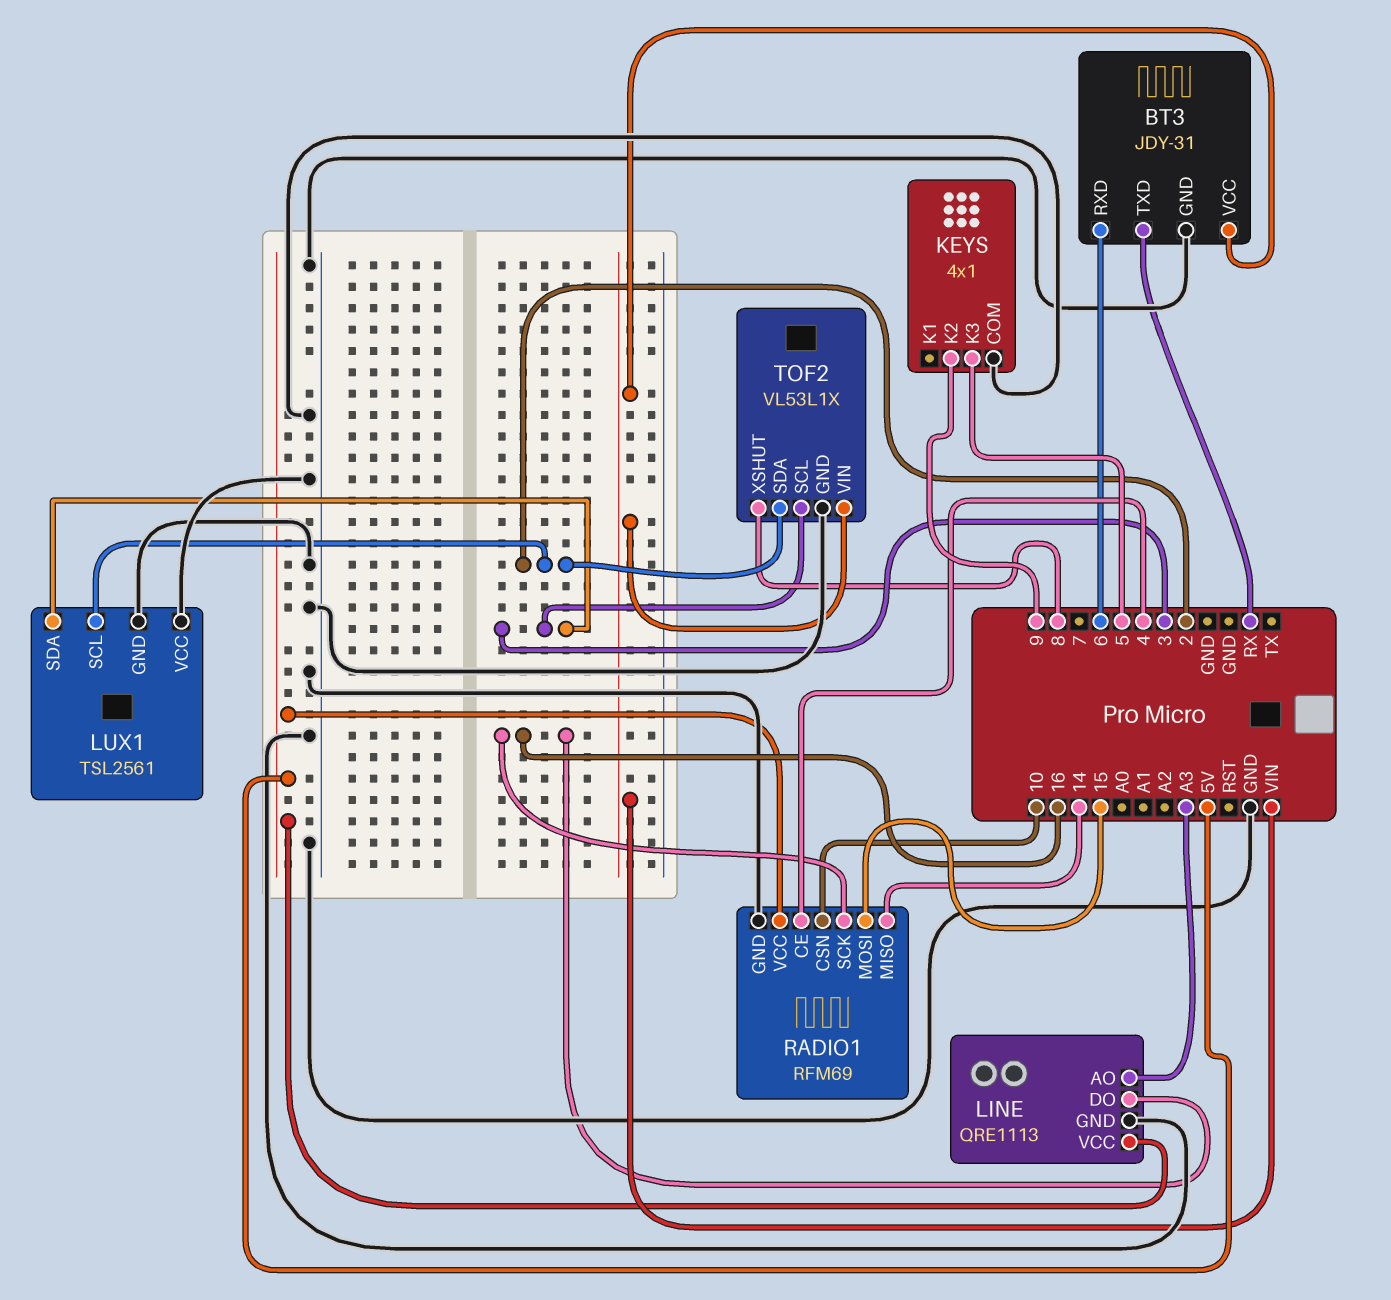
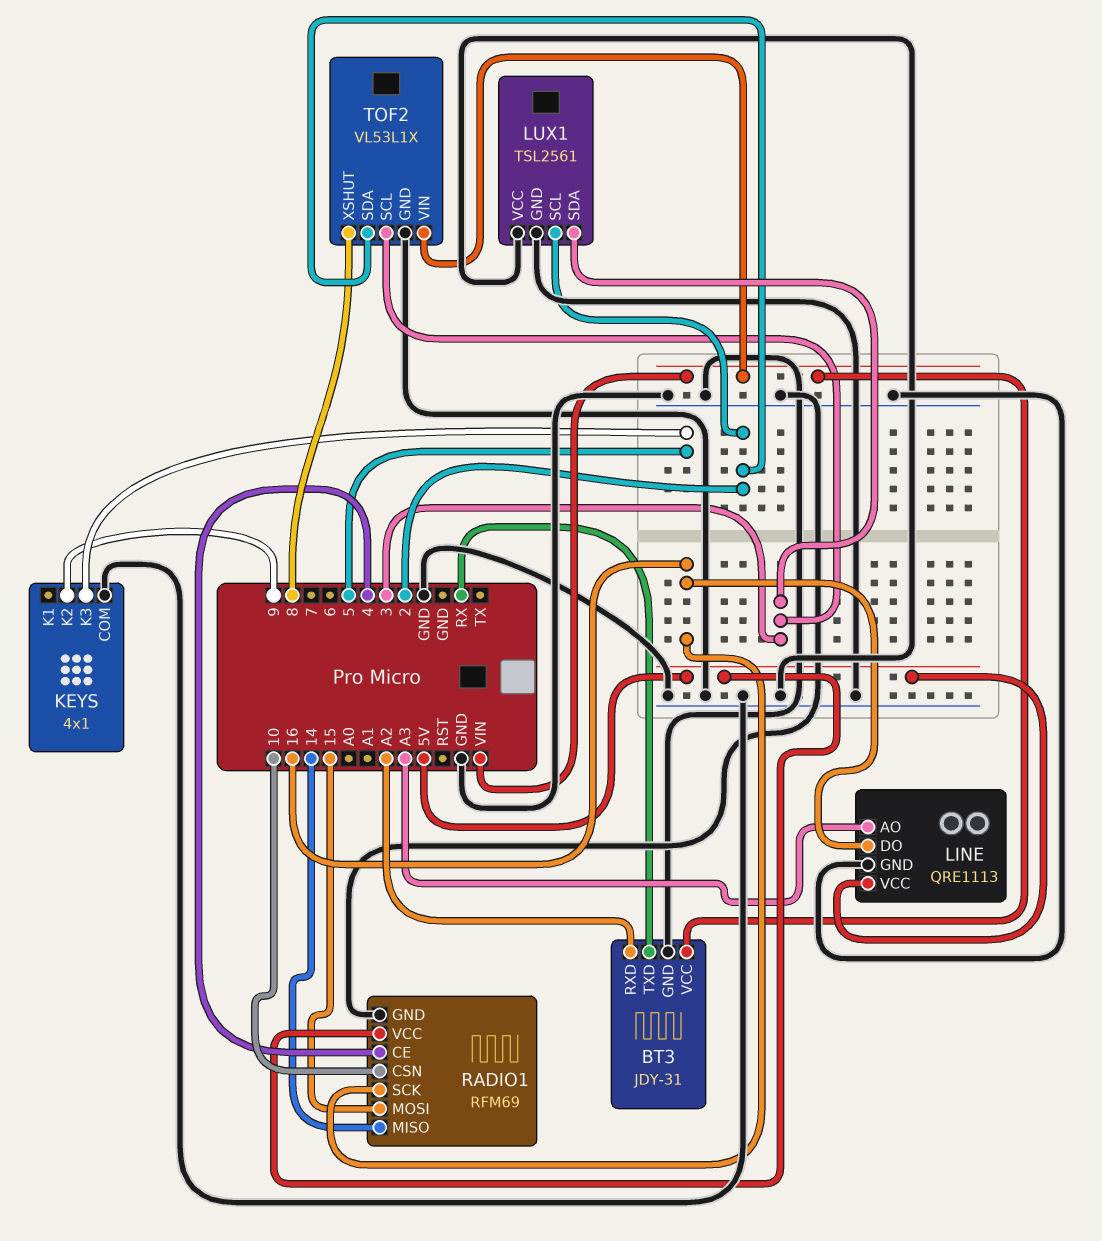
BT3 pin RXD: 6 -> A2

